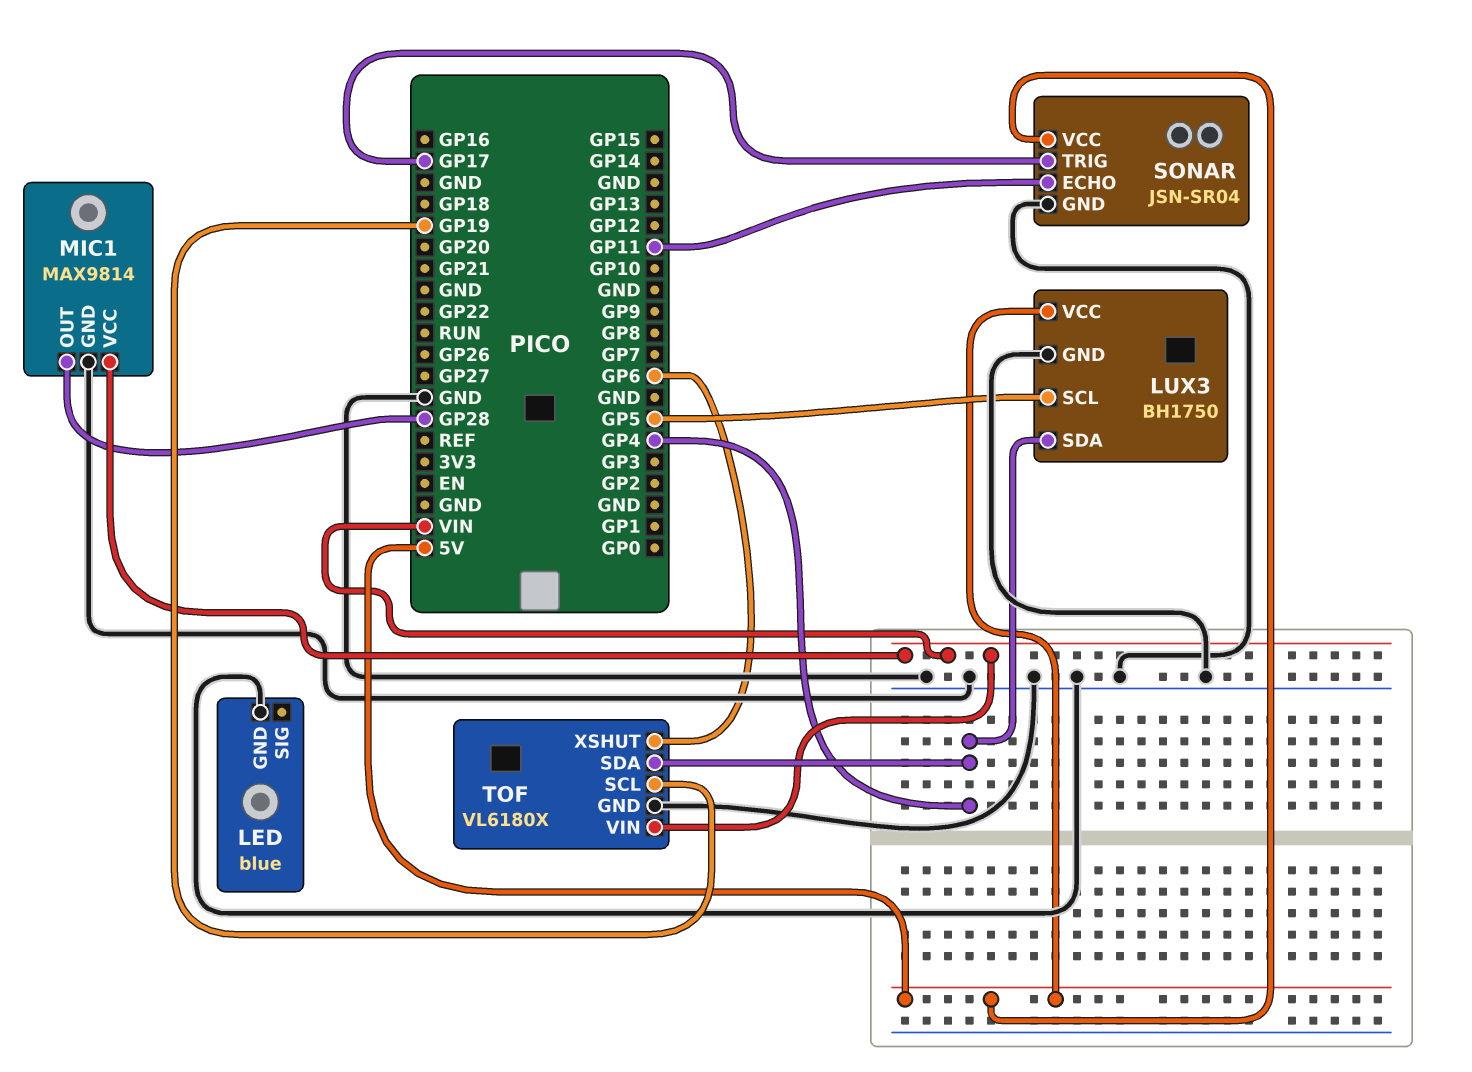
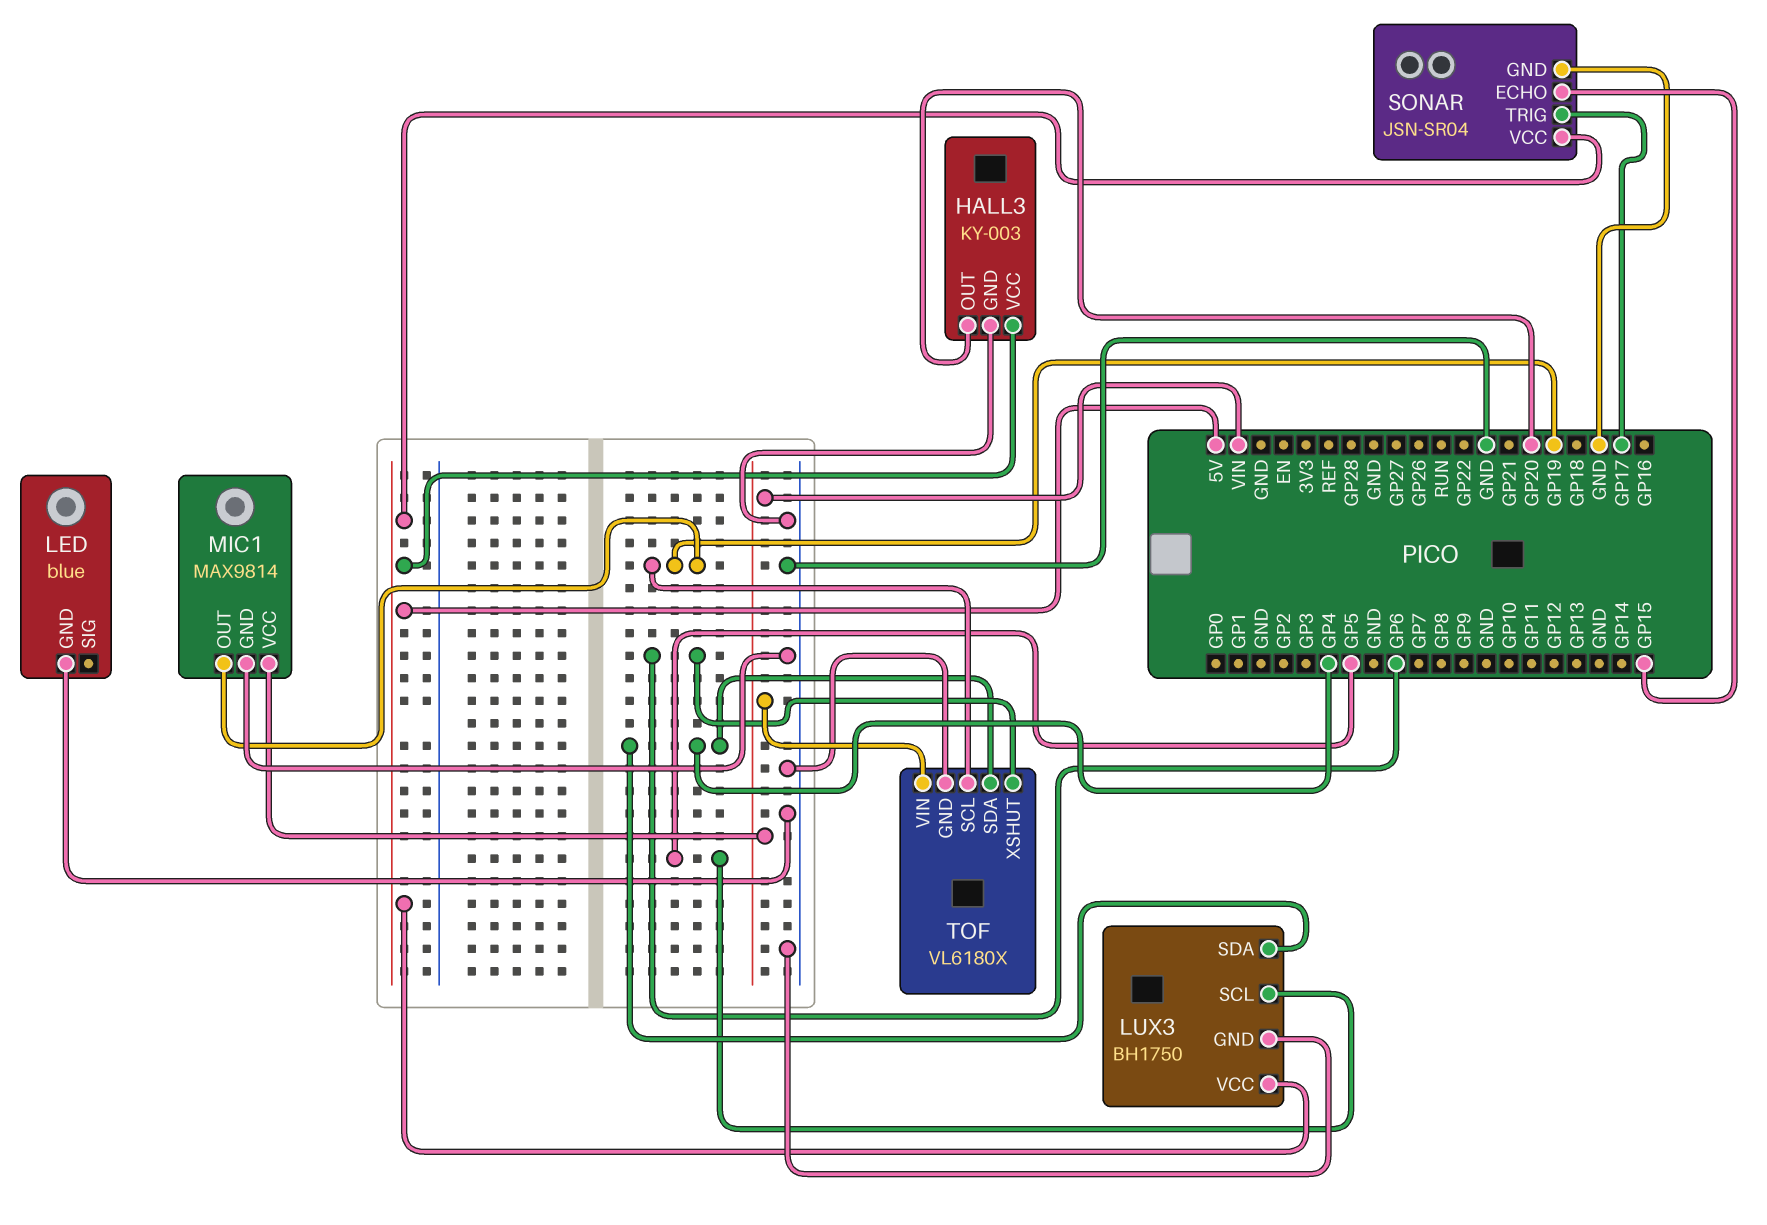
HALL3: none -> KY-003
HALL3 pin GND: none -> GND
HALL3 pin OUT: none -> GP20
HALL3 pin VCC: none -> 5V
MIC1 pin OUT: GP28 -> GP19
SONAR pin ECHO: GP11 -> GP15

